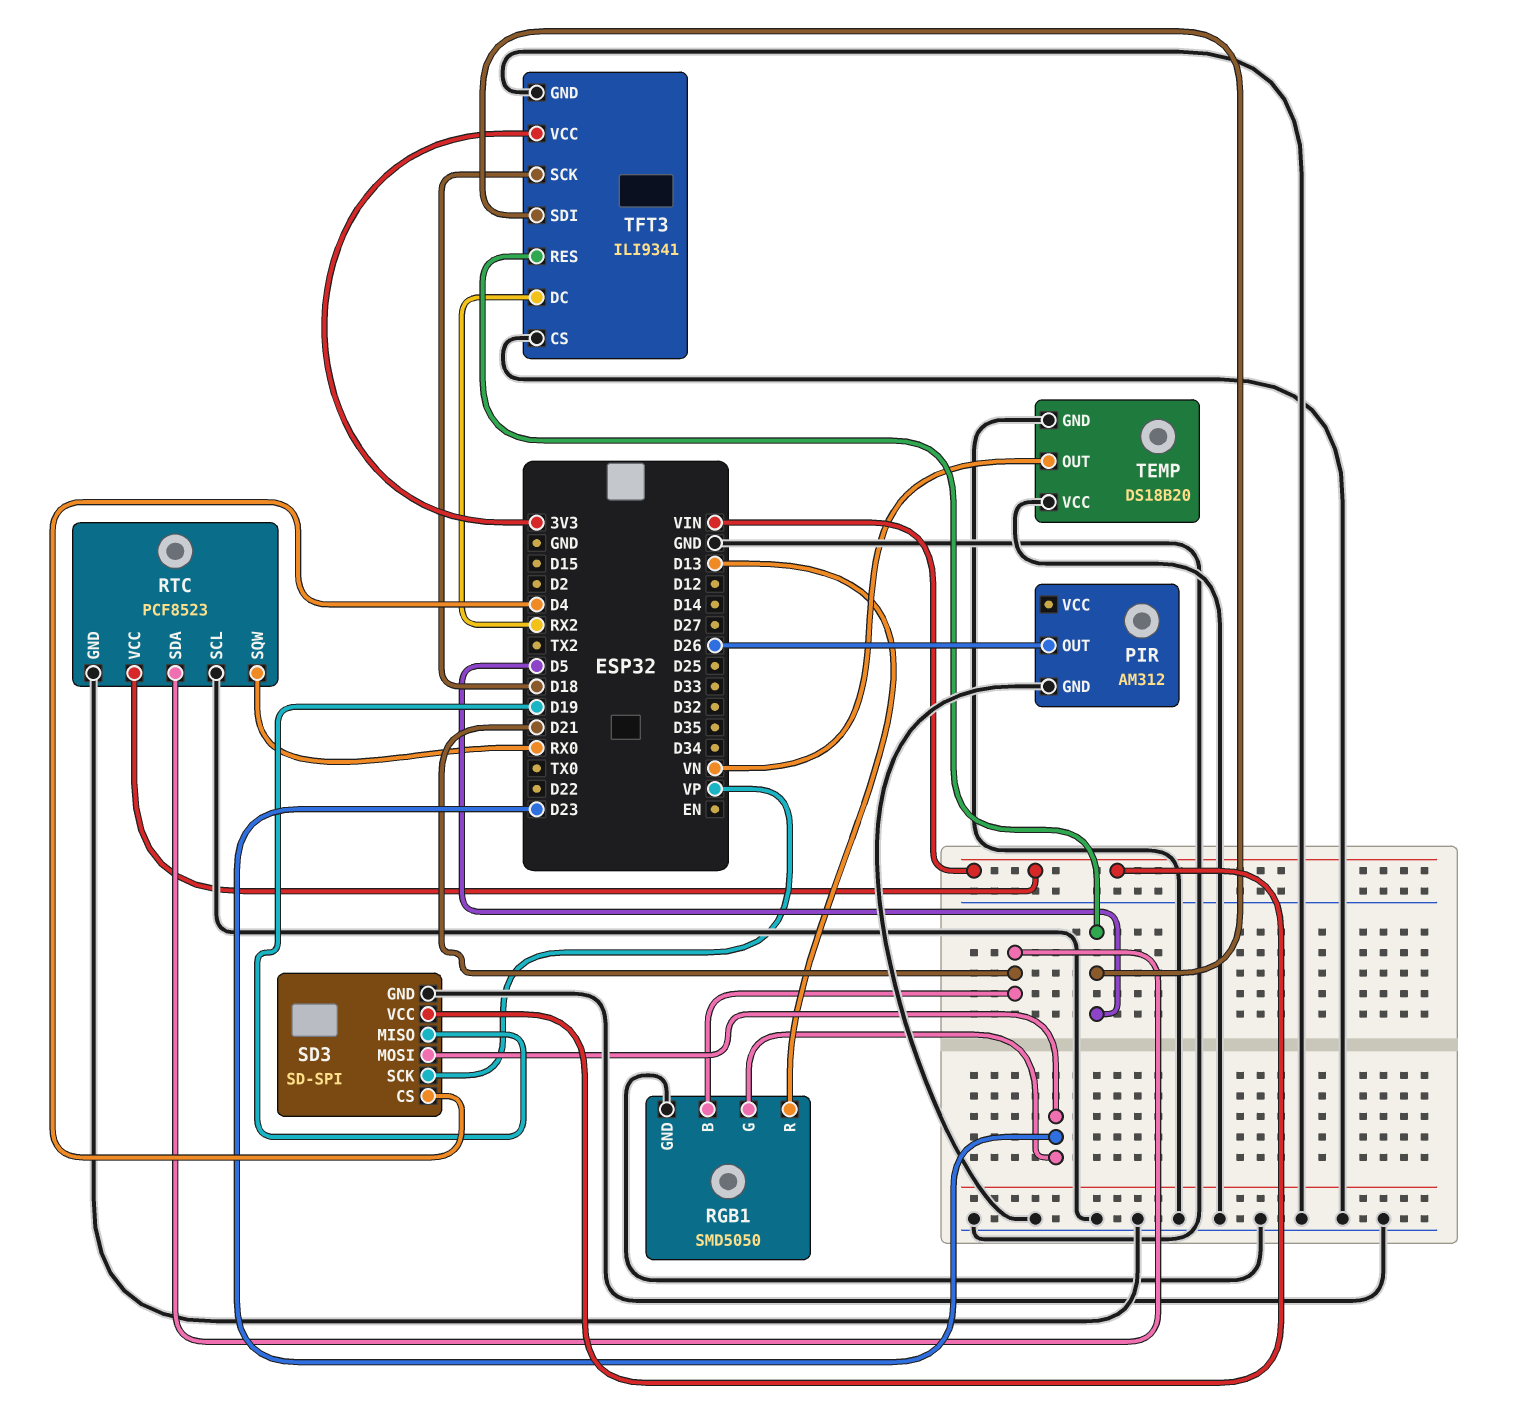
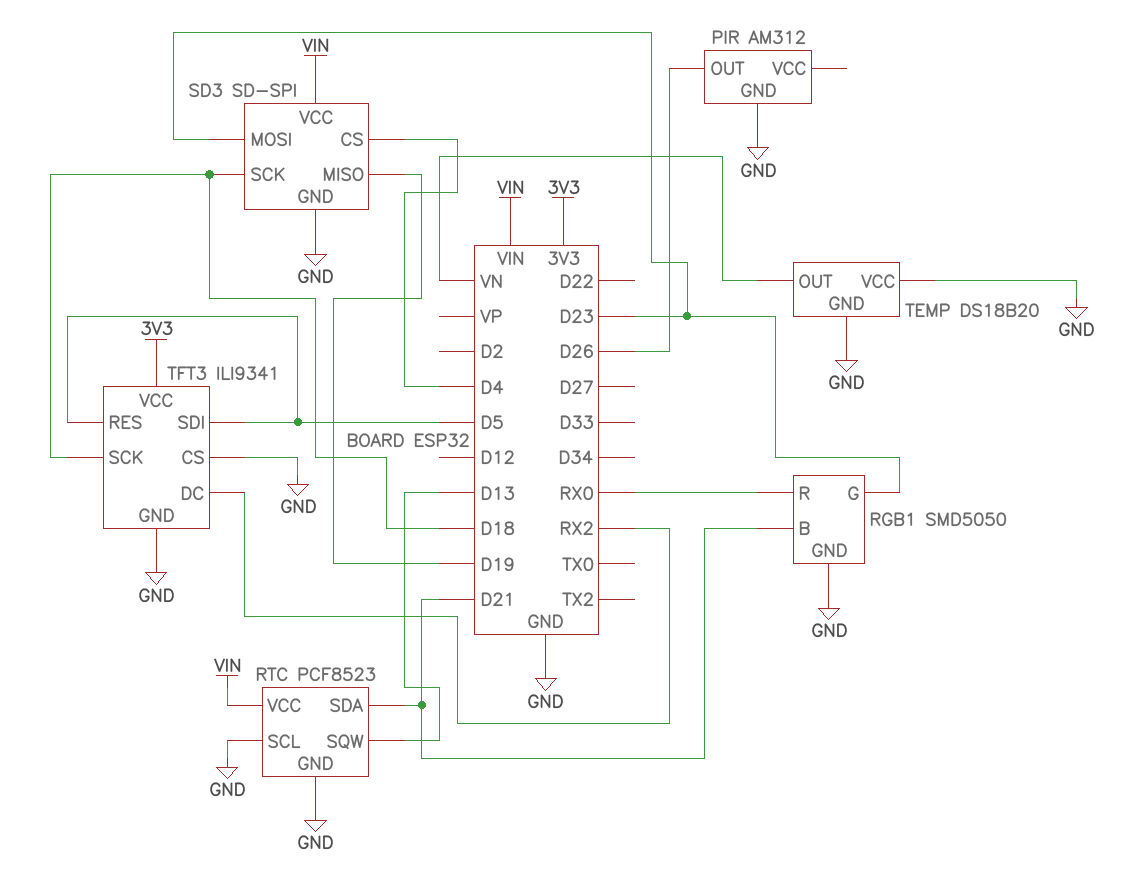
RGB1 pin R: D13 -> RX0
RTC pin SQW: RX0 -> D13
SD3 pin SCK: VP -> D18

